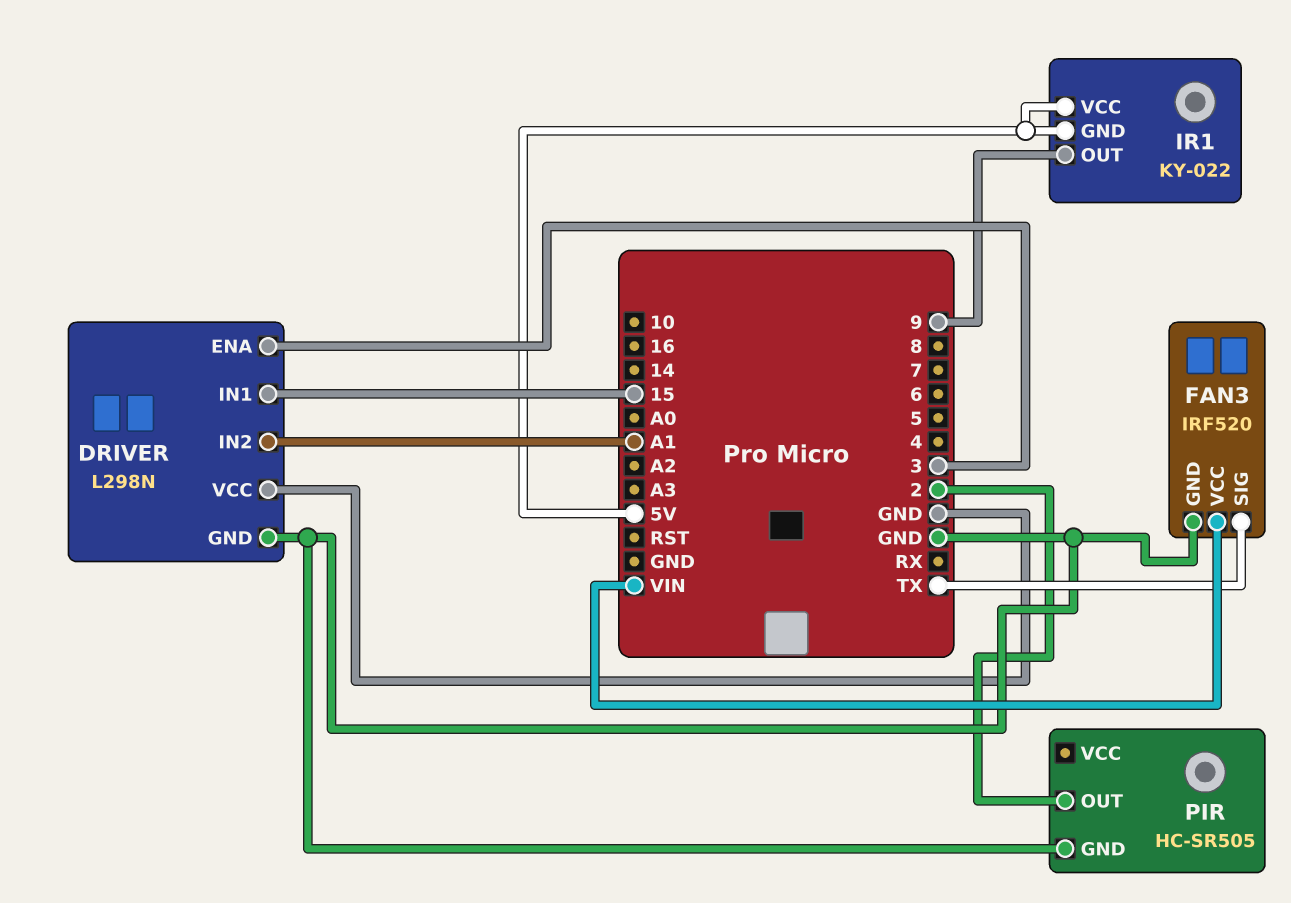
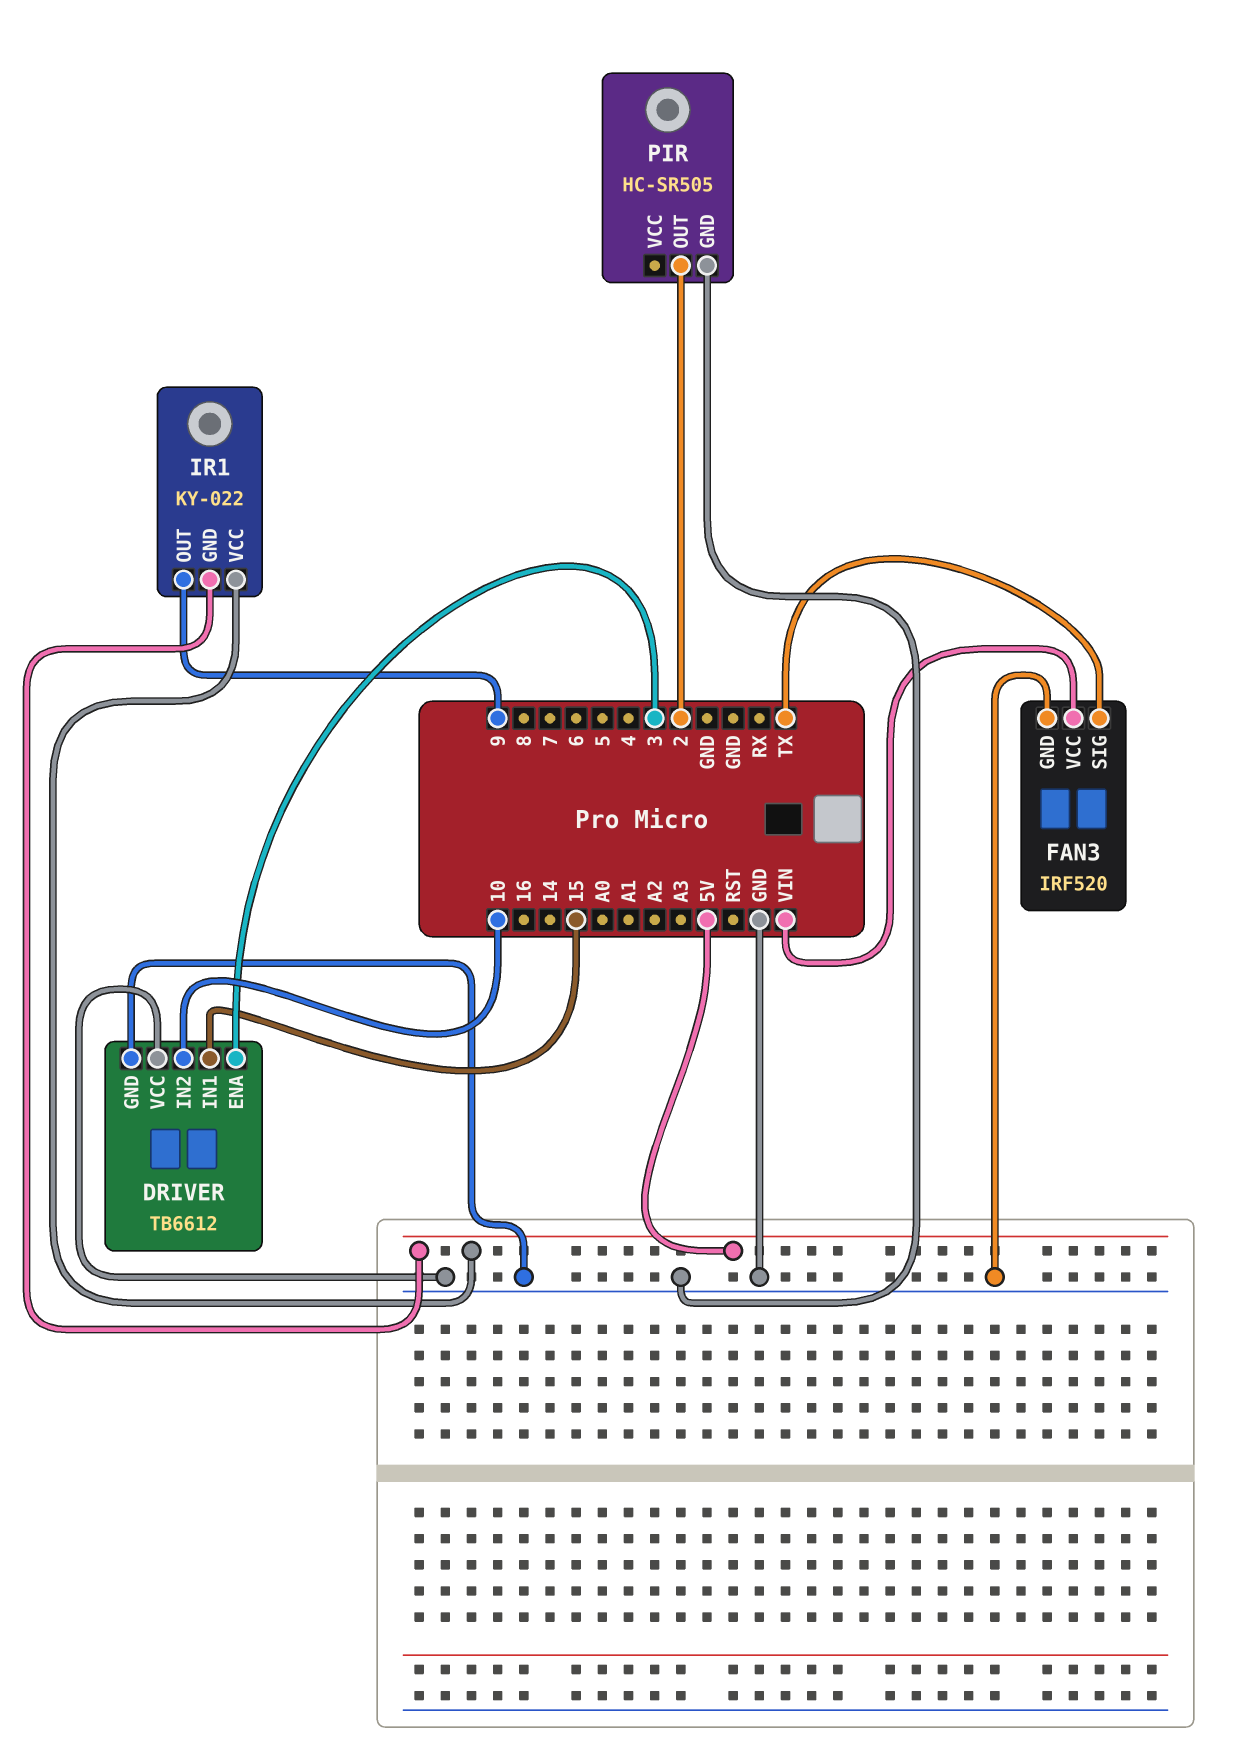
DRIVER: L298N -> TB6612
DRIVER pin IN2: A1 -> 10

